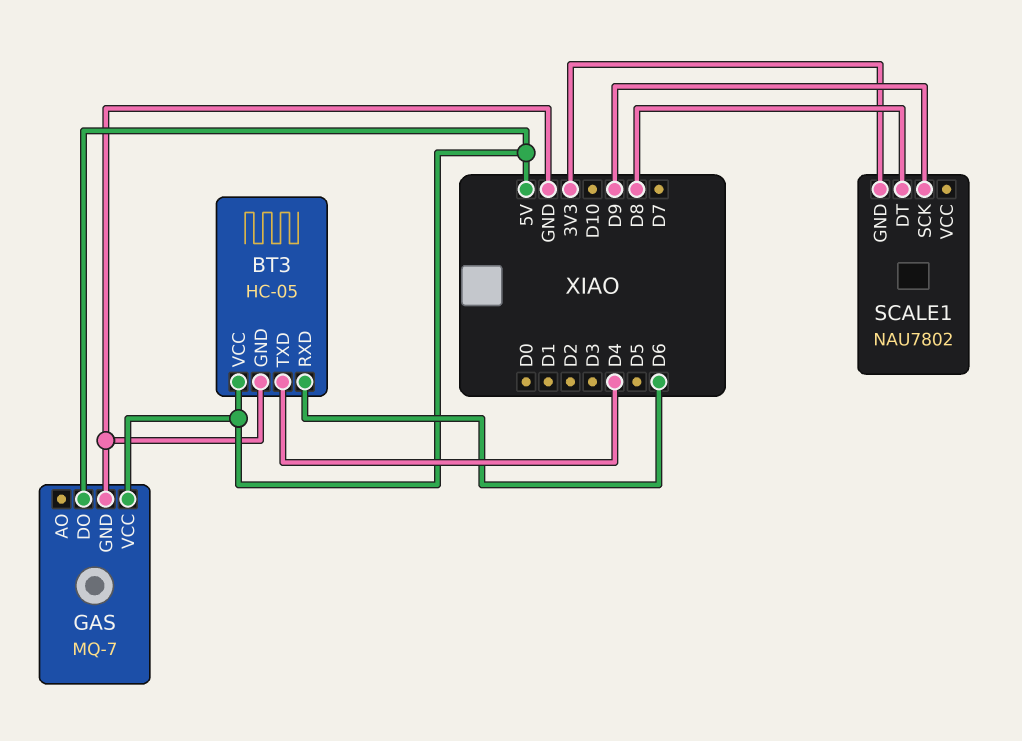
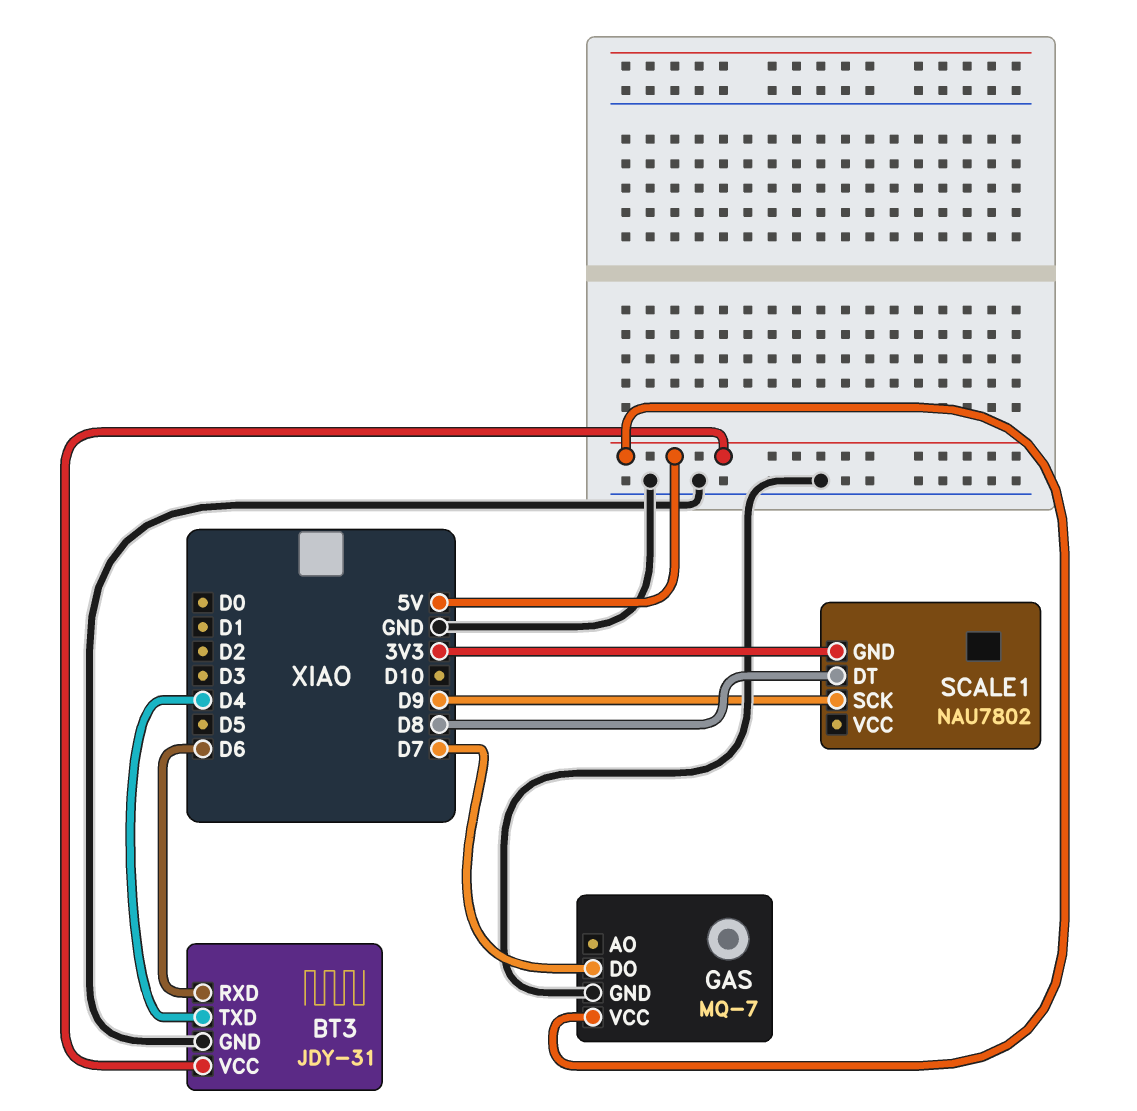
BT3: HC-05 -> JDY-31
GAS pin DO: 5V -> D7

